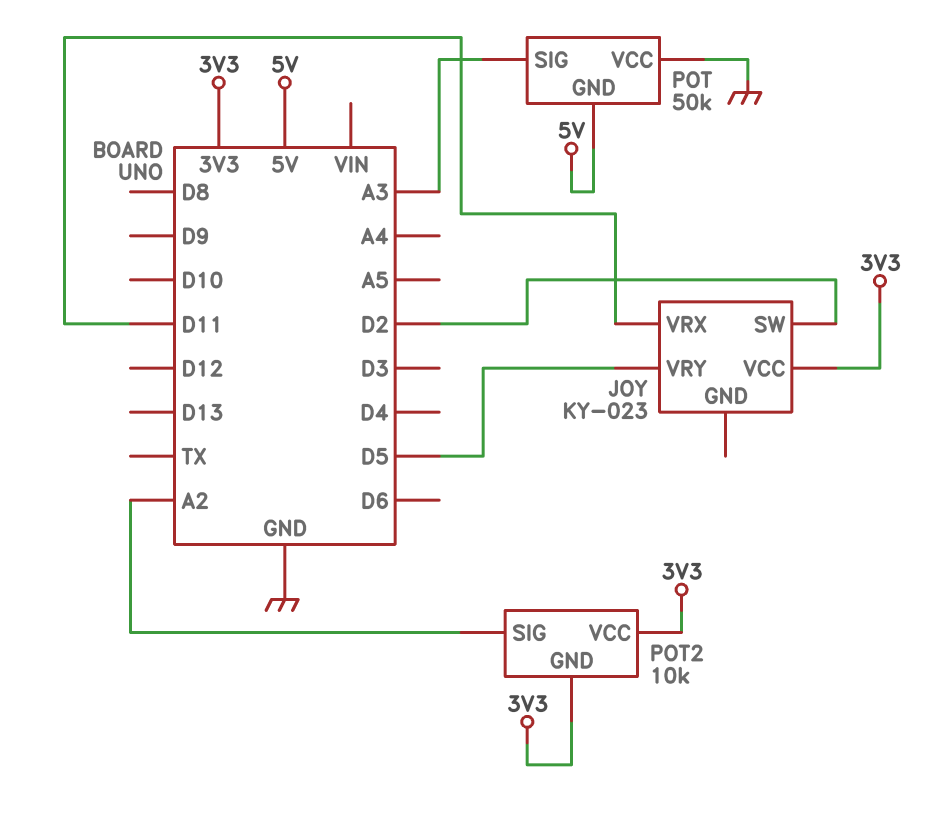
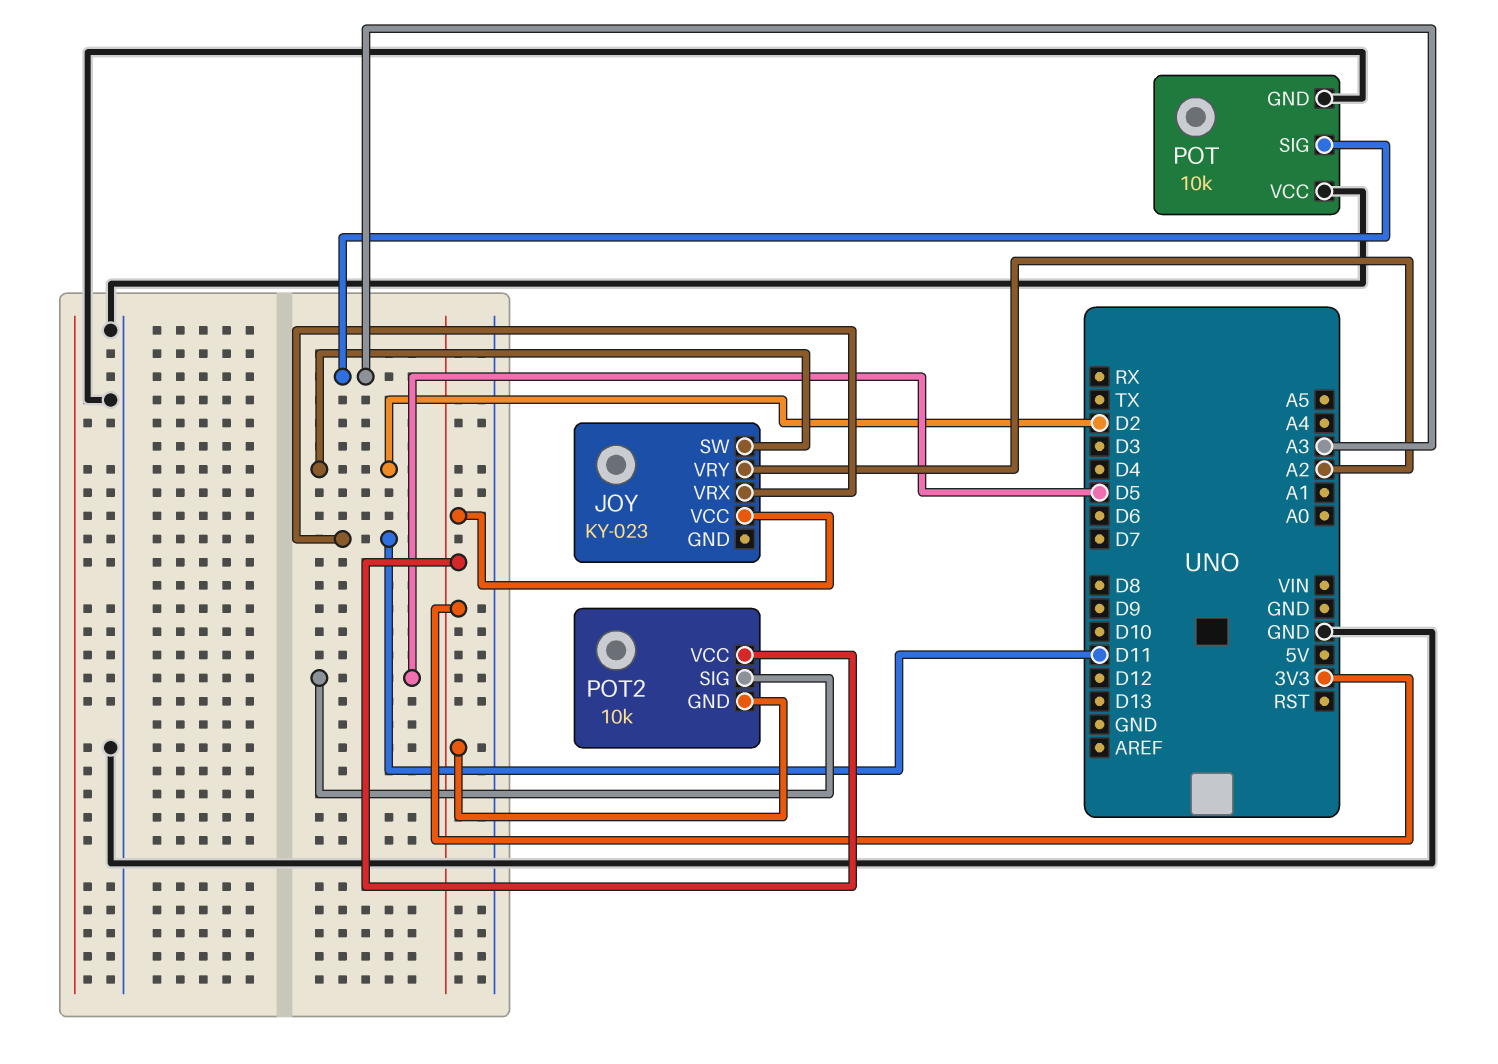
JOY pin VRY: D5 -> A2
POT: 50k -> 10k
POT pin GND: 5V -> GND
POT2 pin SIG: A2 -> D5

